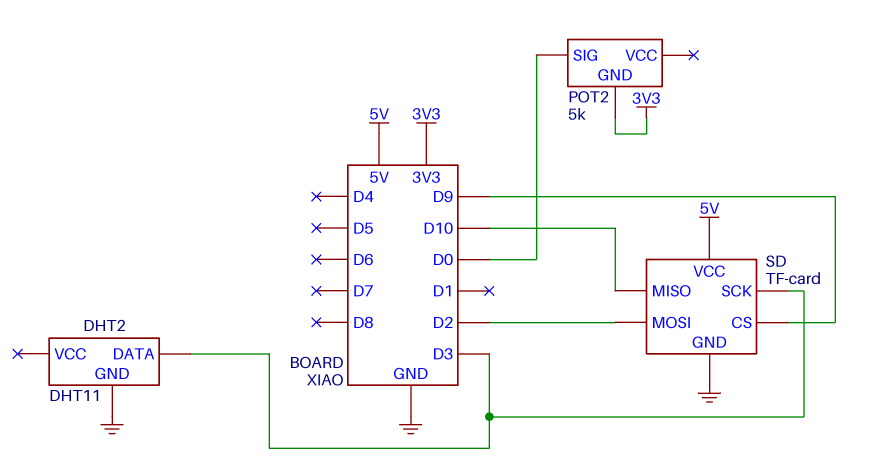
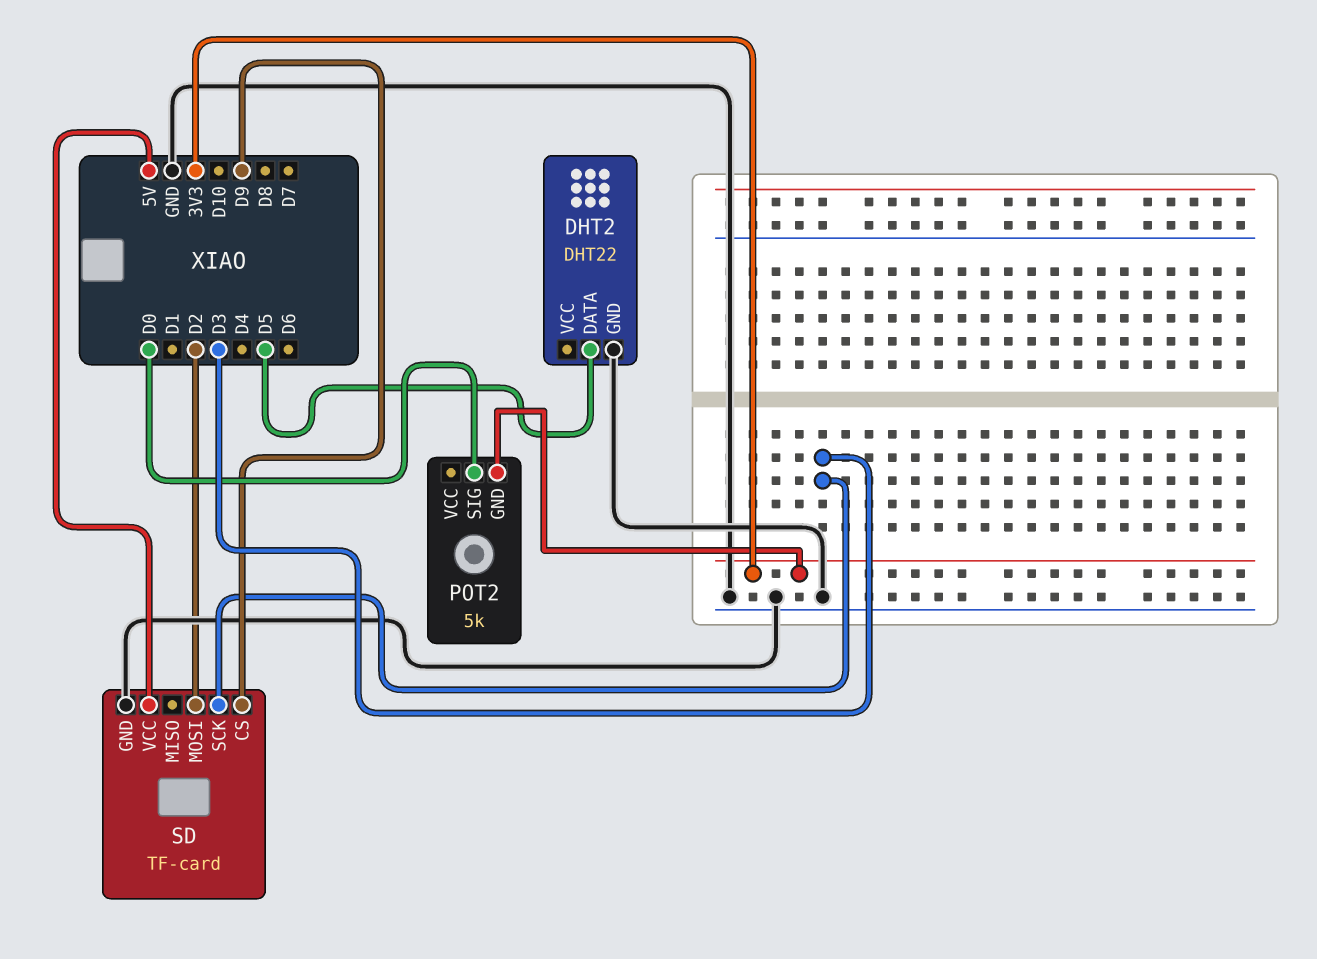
DHT2: DHT11 -> DHT22
DHT2 pin DATA: D3 -> D5
SD pin MISO: D10 -> none

